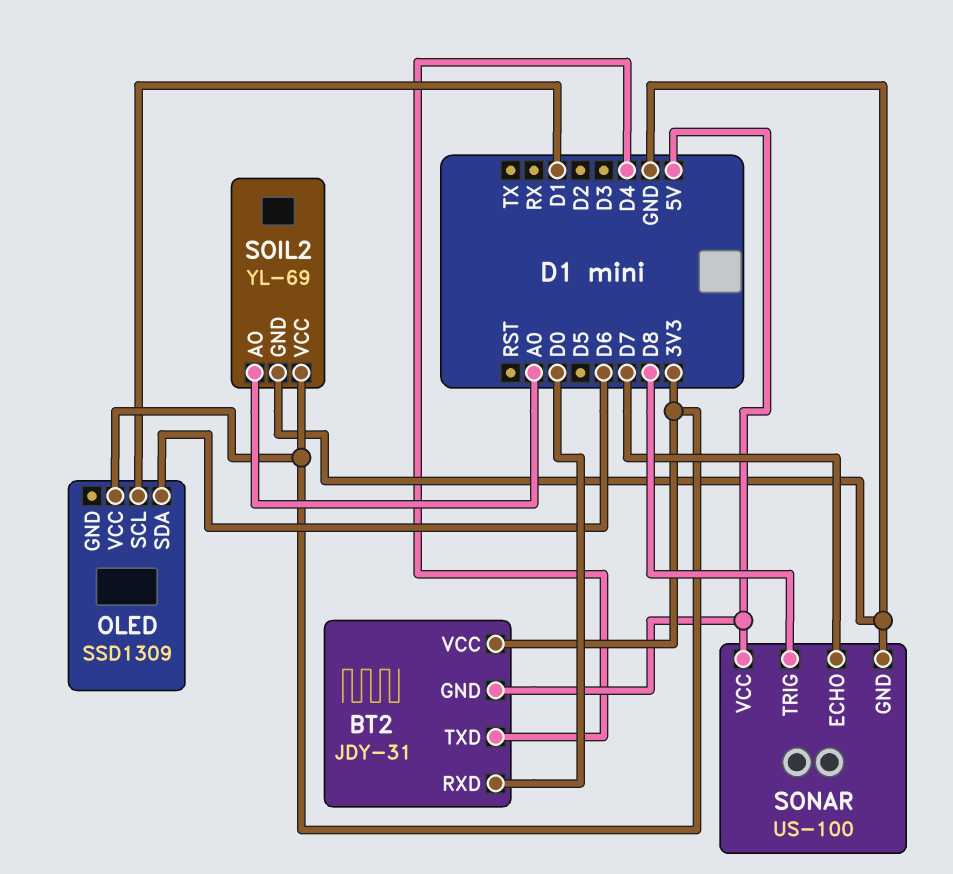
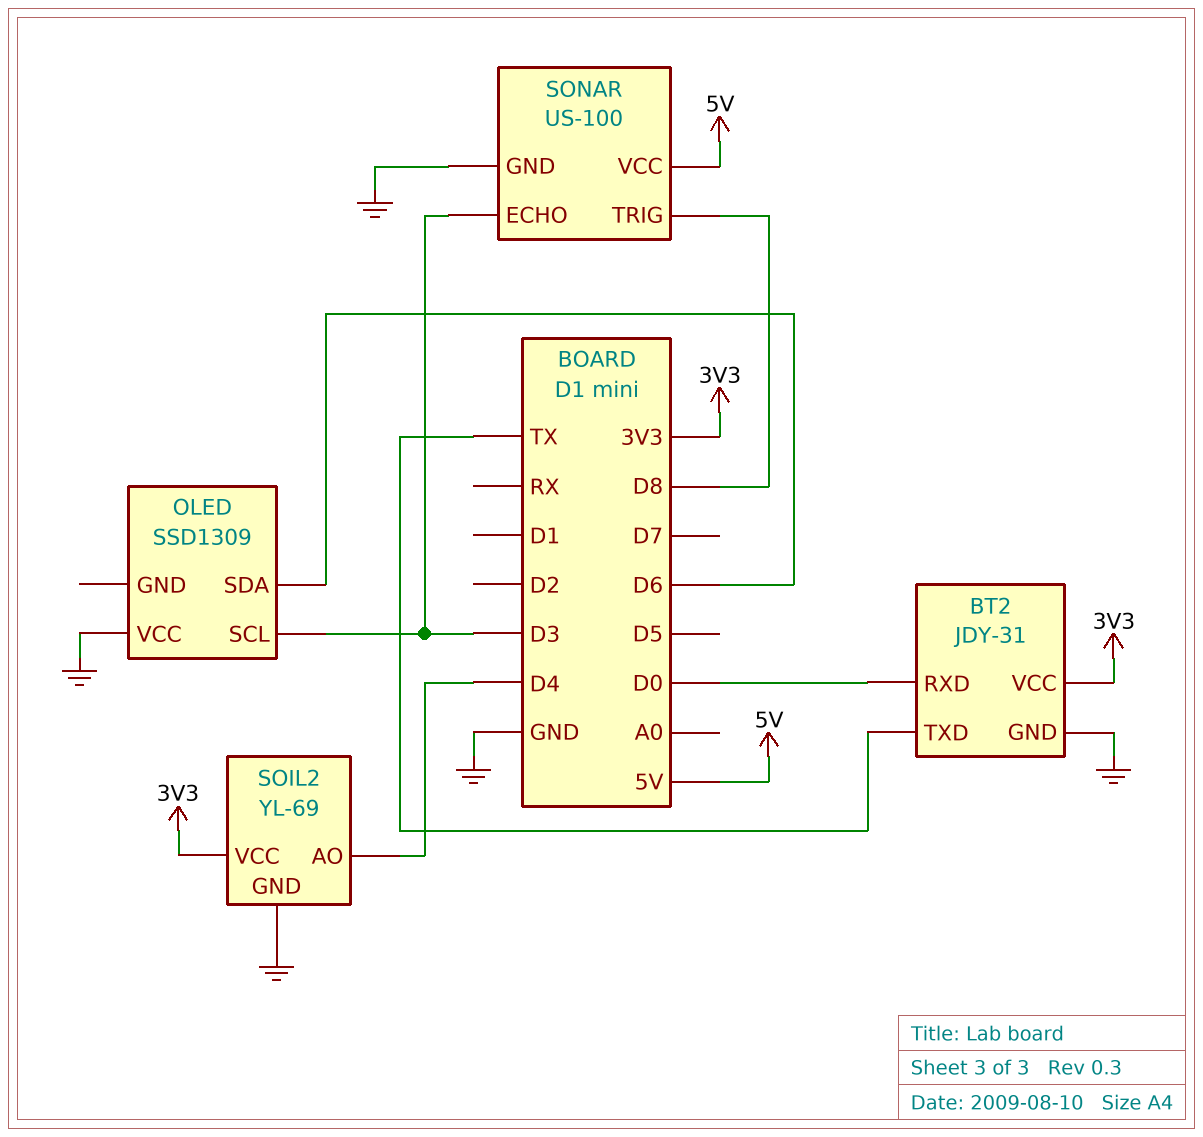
BT2 pin GND: 5V -> GND
BT2 pin TXD: D4 -> TX
OLED pin SCL: D1 -> D3
OLED pin VCC: 3V3 -> GND
SOIL2 pin AO: A0 -> D4
SONAR pin ECHO: D7 -> D3

